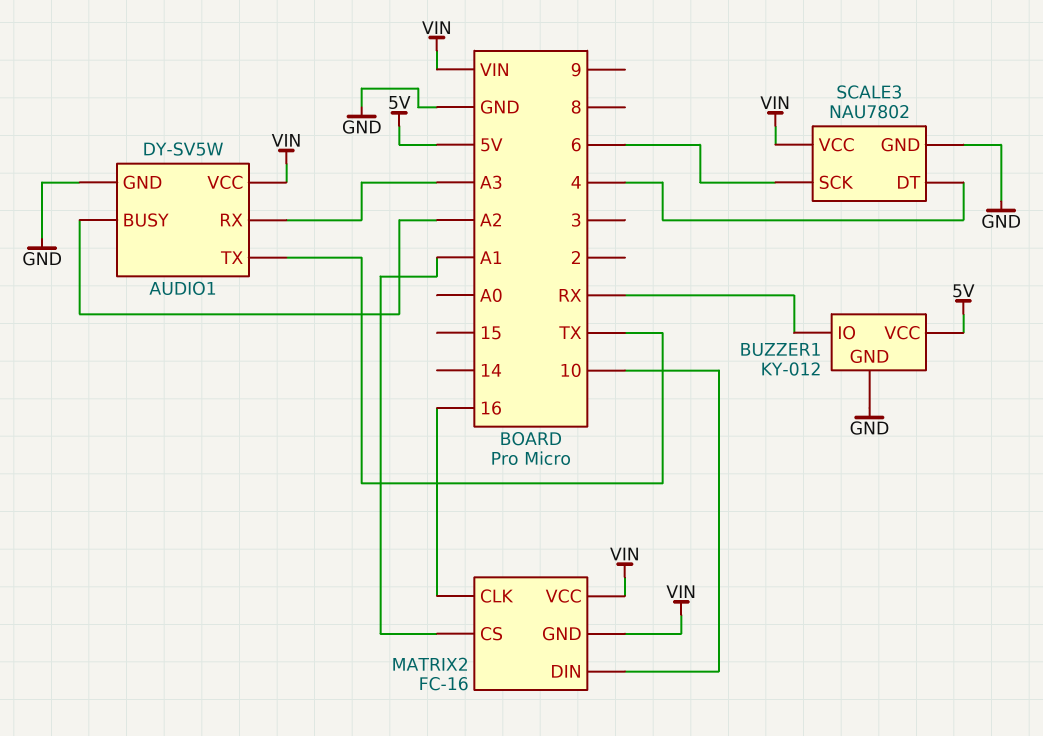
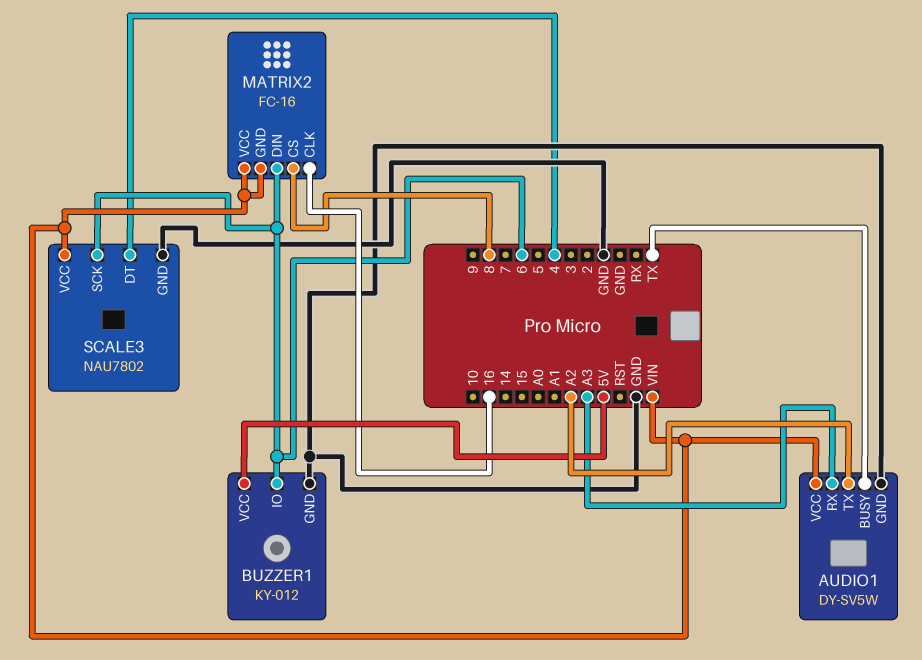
AUDIO1 pin BUSY: A2 -> TX
AUDIO1 pin TX: TX -> A2
BUZZER1 pin IO: RX -> 6
MATRIX2 pin CS: A1 -> 8
MATRIX2 pin DIN: 10 -> 6

